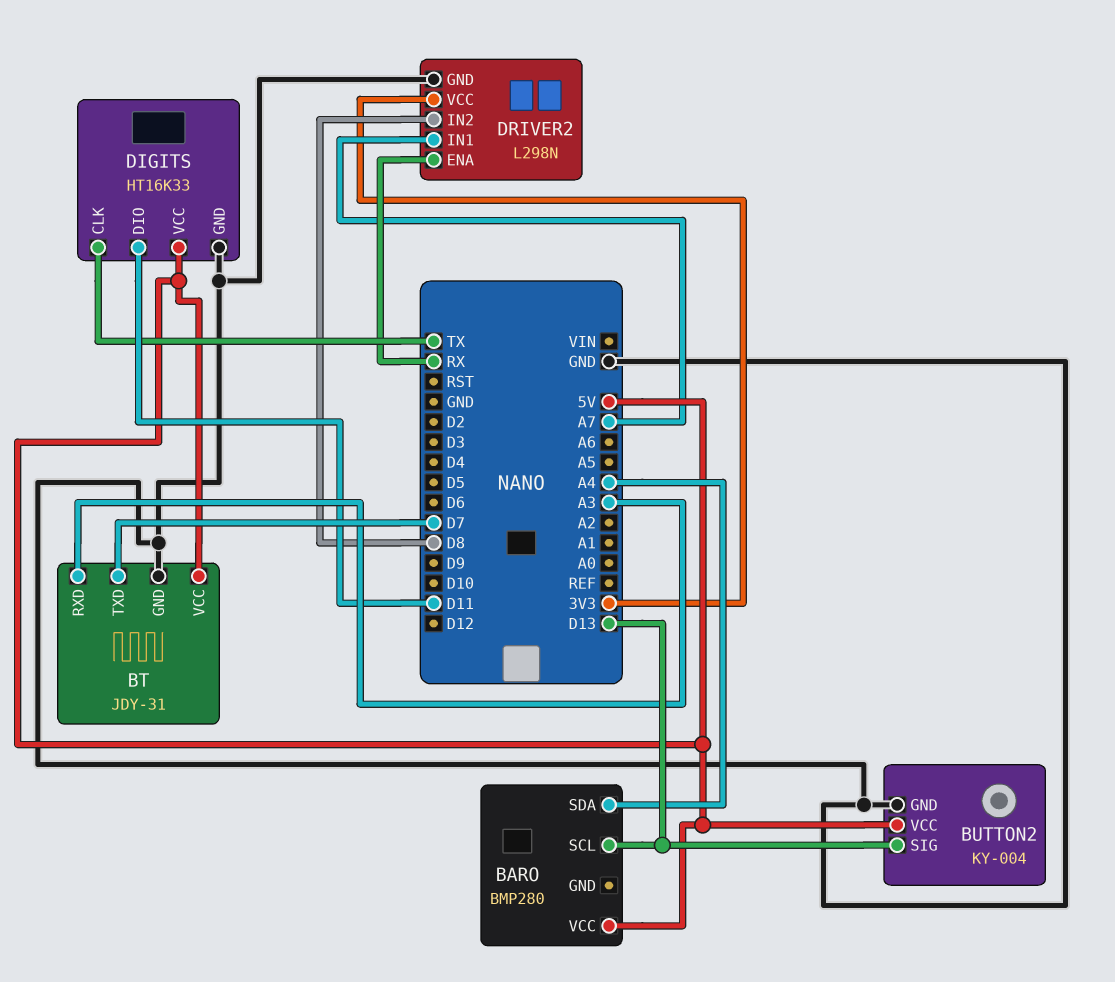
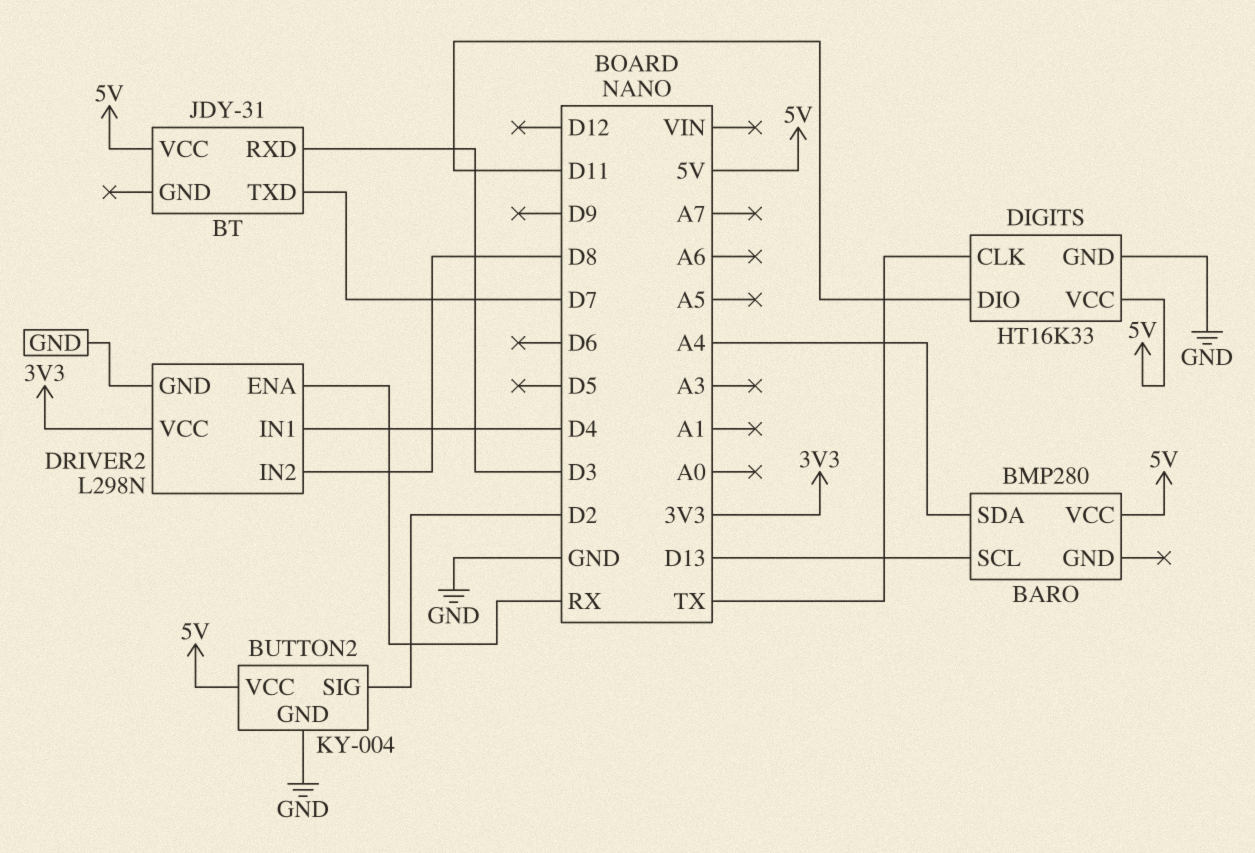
BT pin GND: GND -> none
BT pin RXD: A3 -> D3
BUTTON2 pin SIG: D13 -> D2
DRIVER2 pin IN1: A7 -> D4

